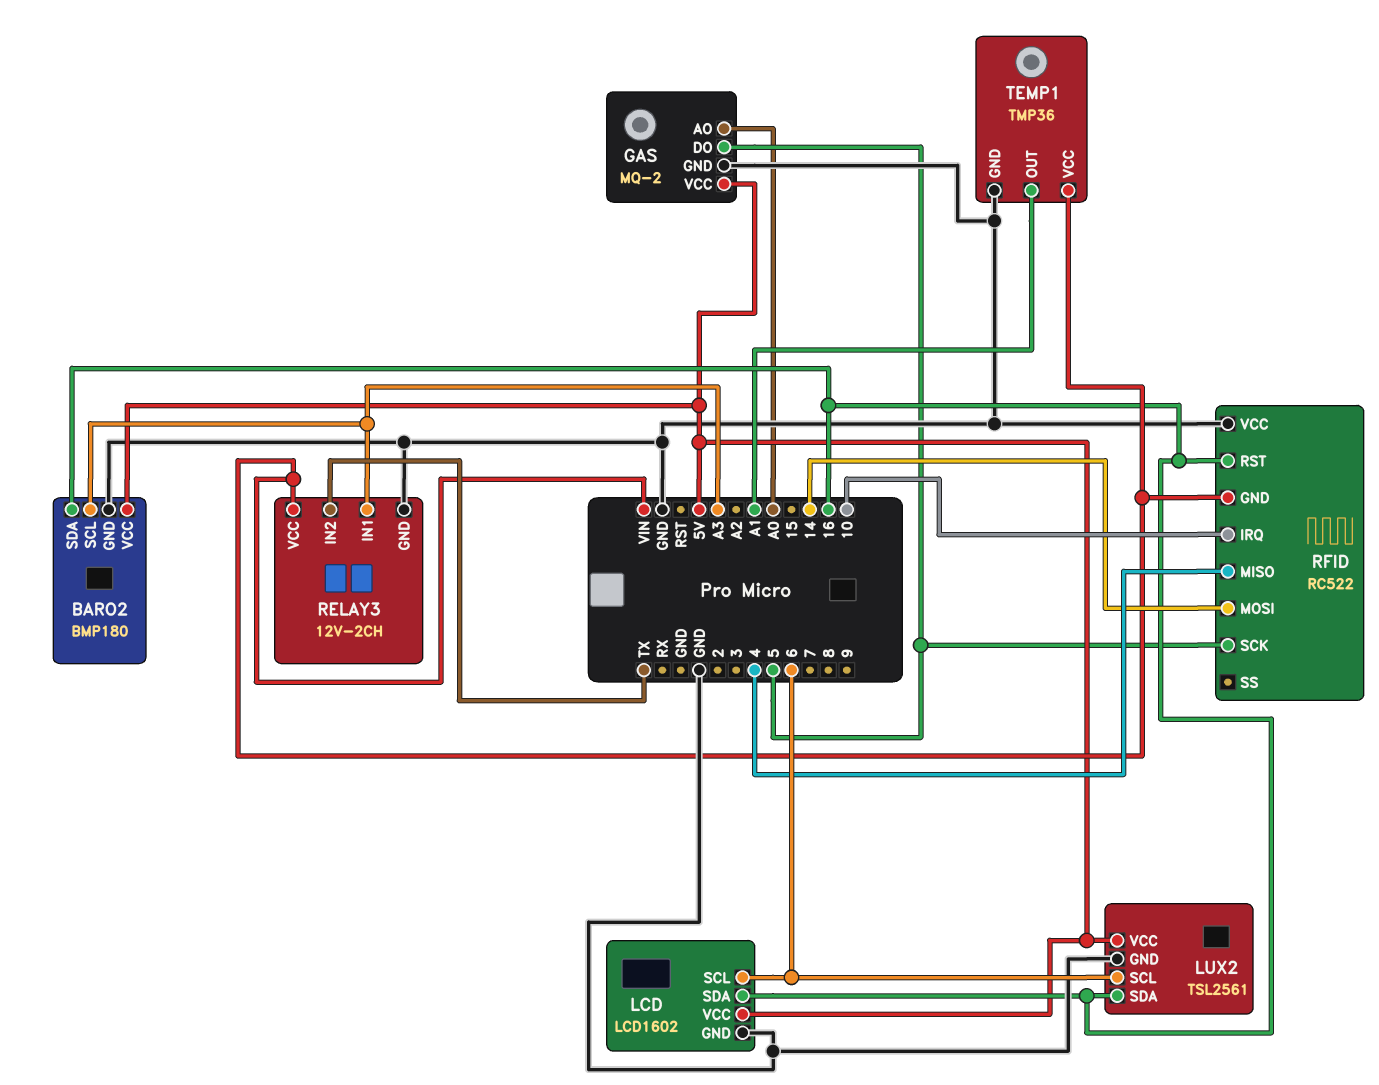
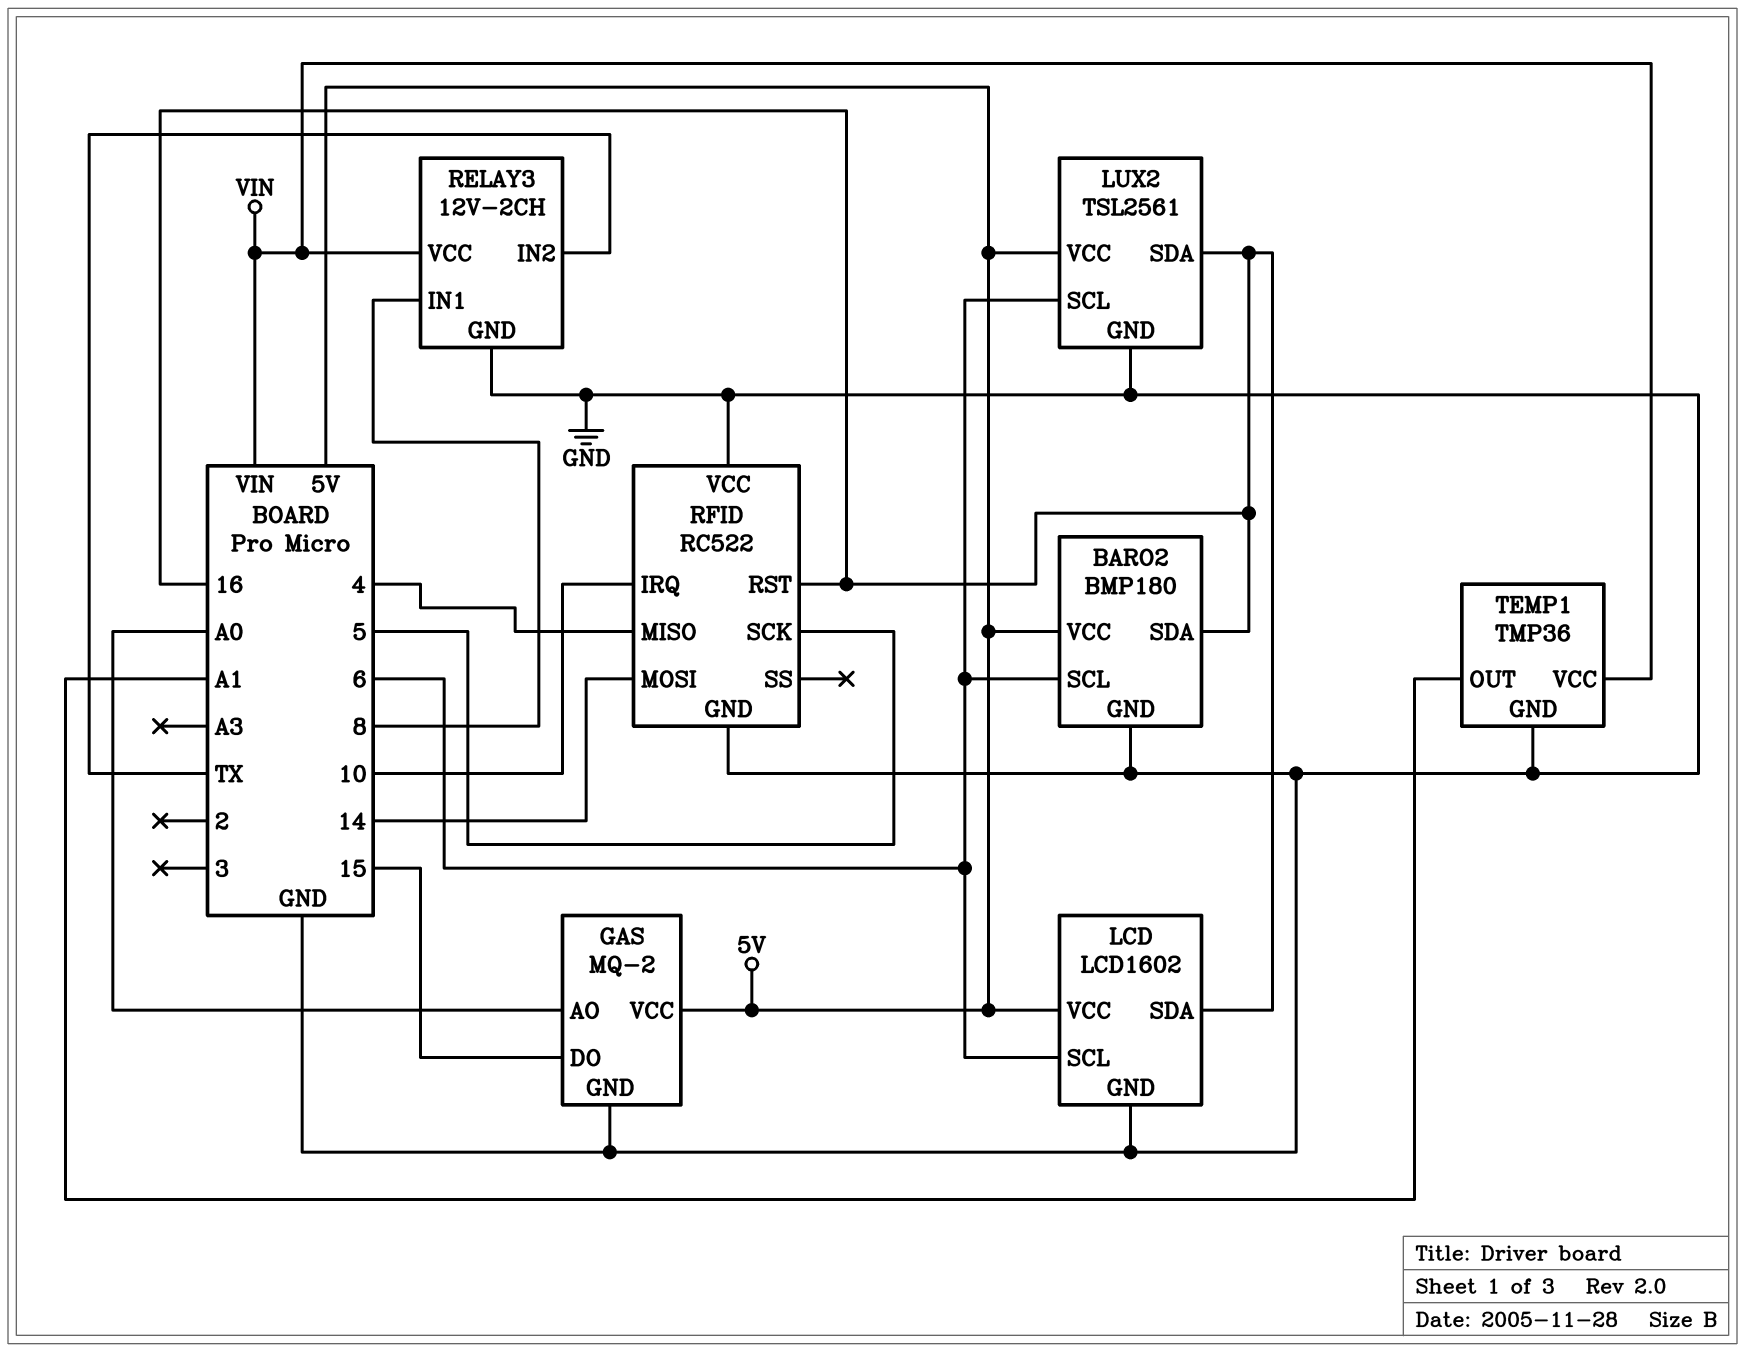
BARO2 pin SCL: A3 -> 6
GAS pin DO: 5 -> 15
RELAY3 pin IN1: A3 -> 8
RFID pin GND: VIN -> GND

